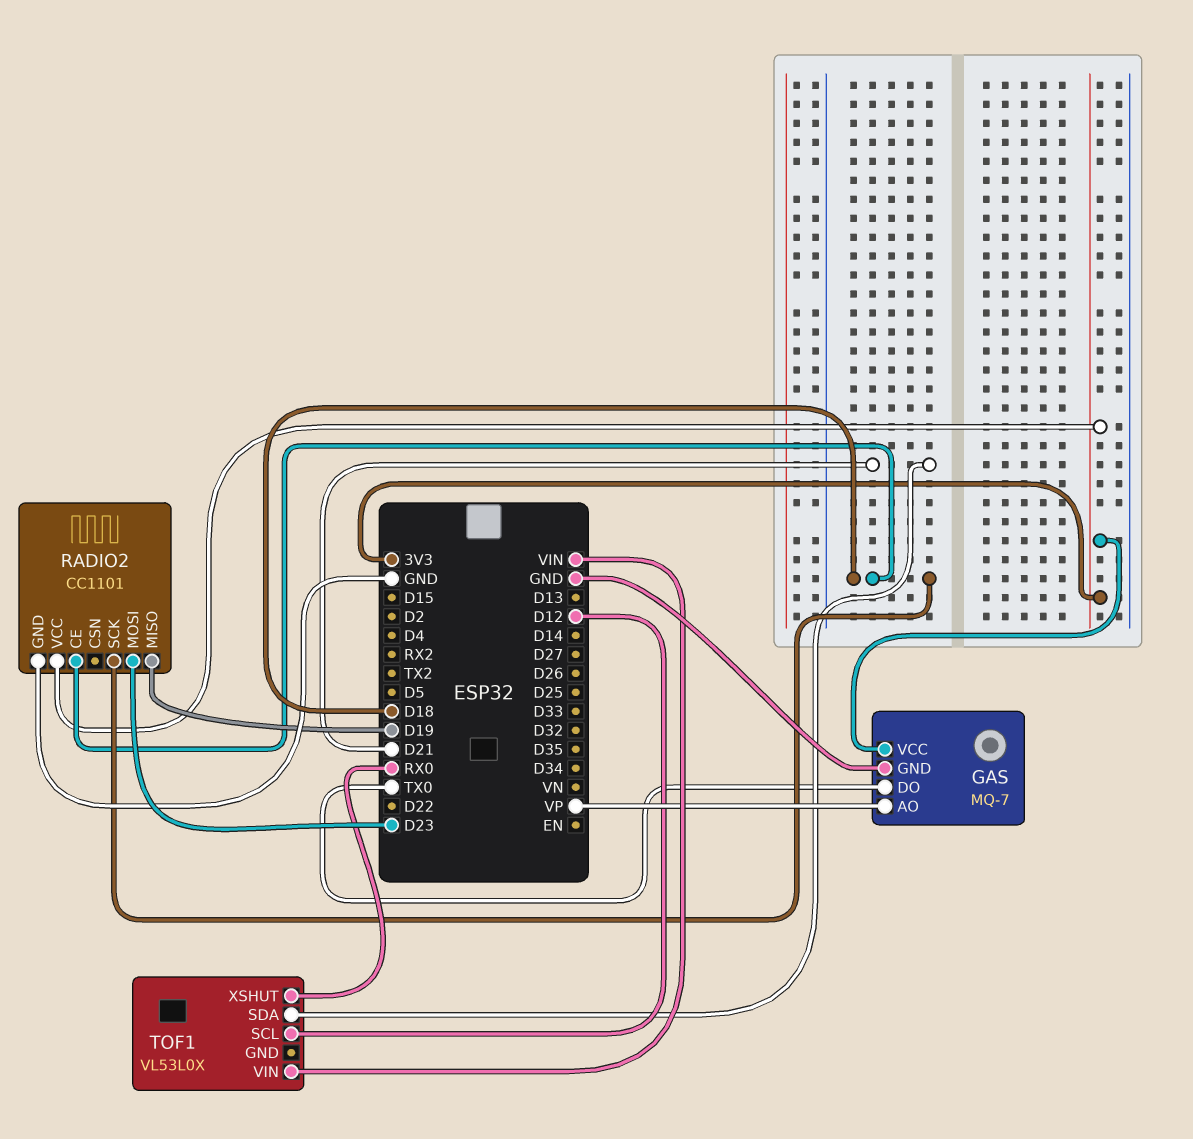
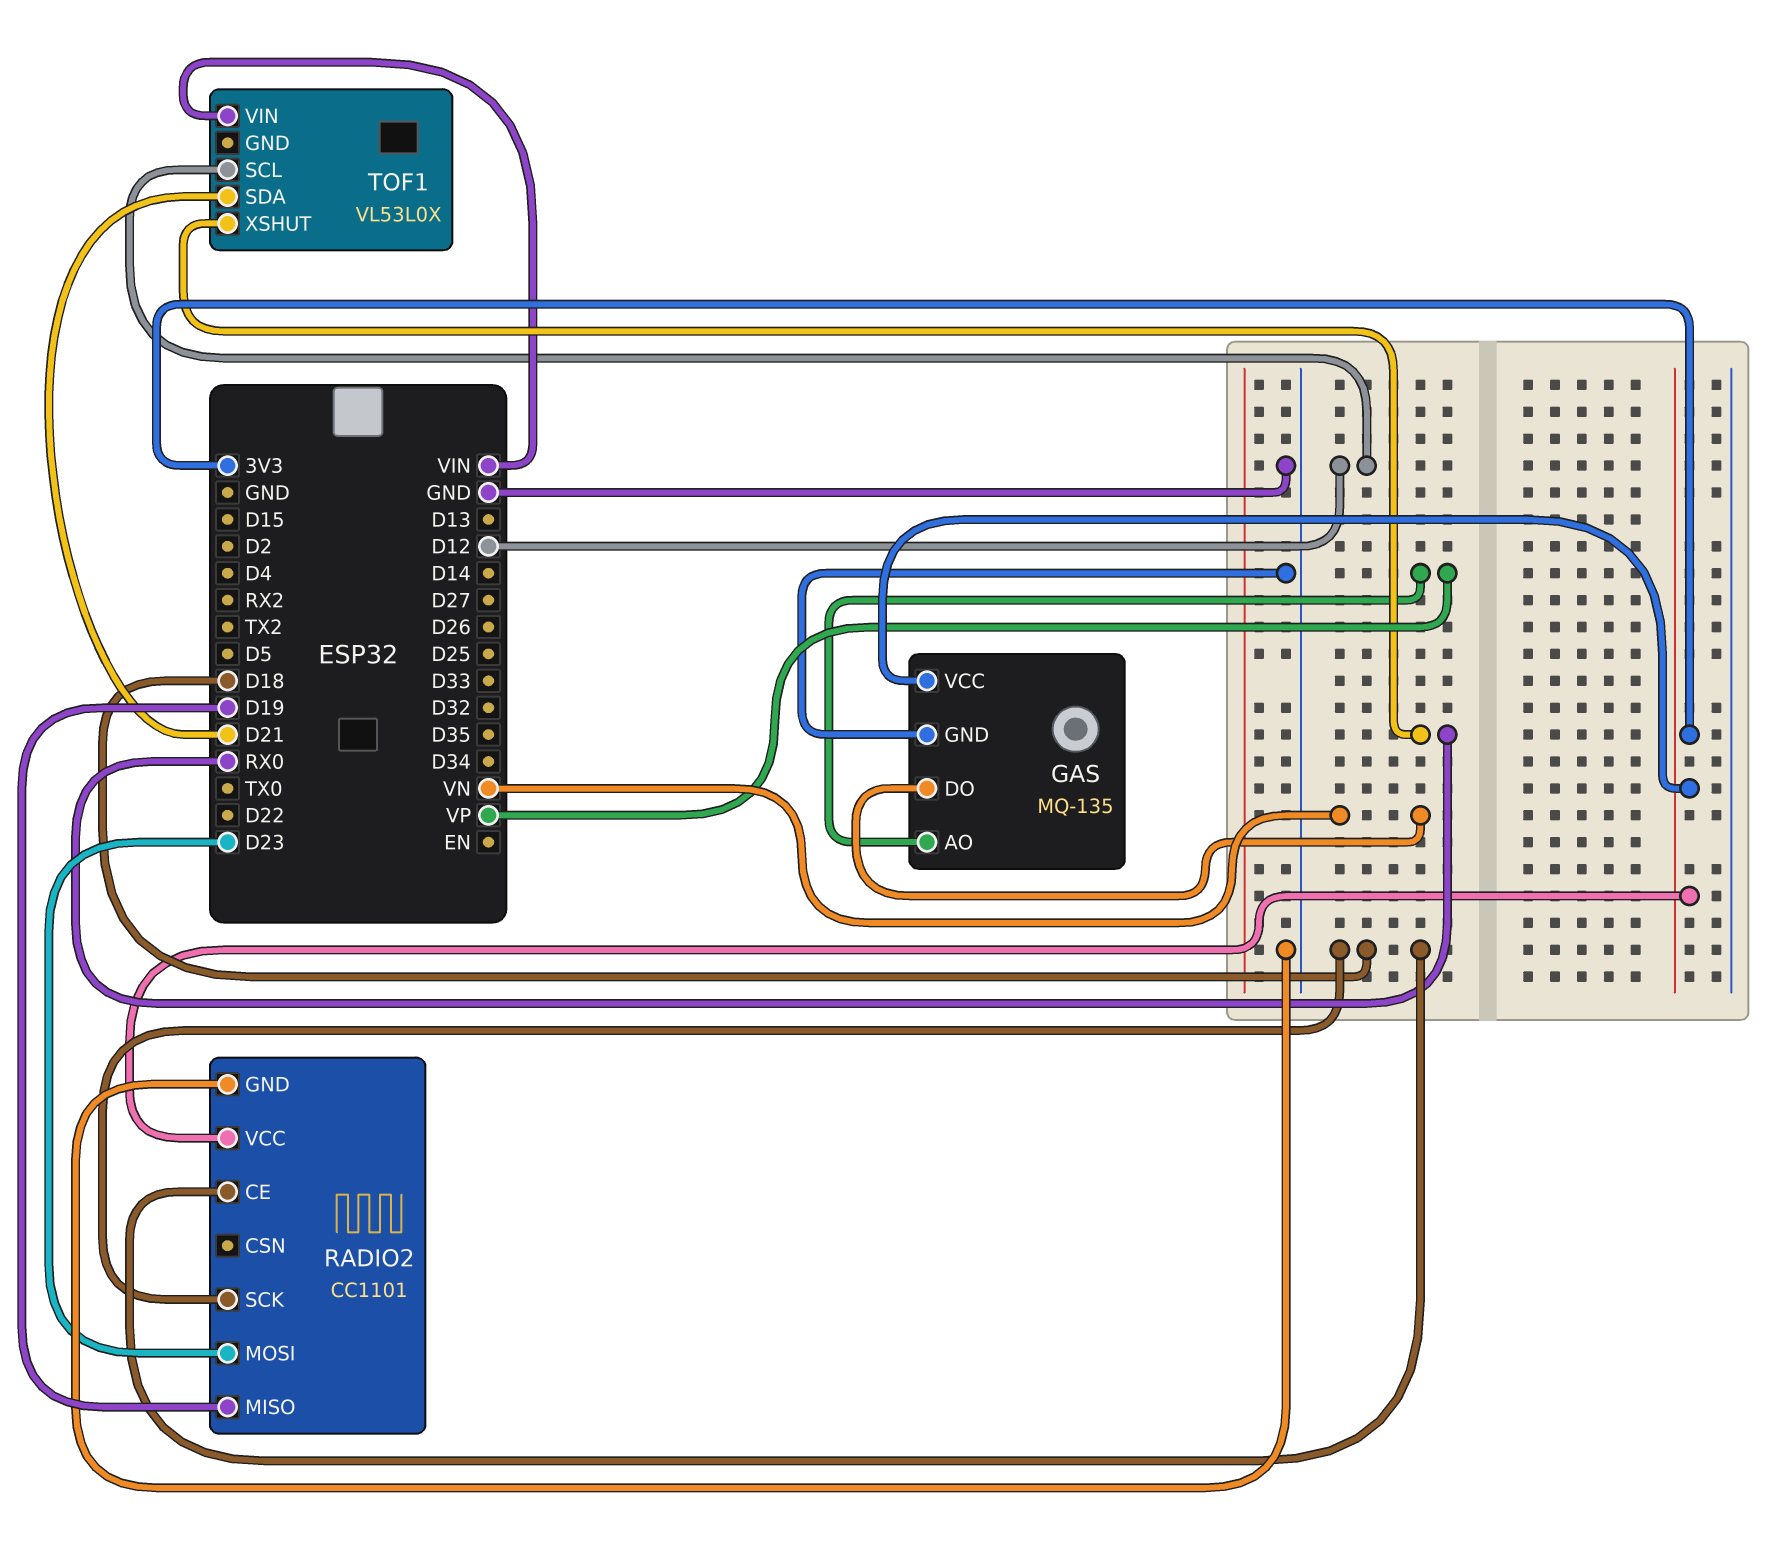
GAS: MQ-7 -> MQ-135
GAS pin DO: TX0 -> VN

